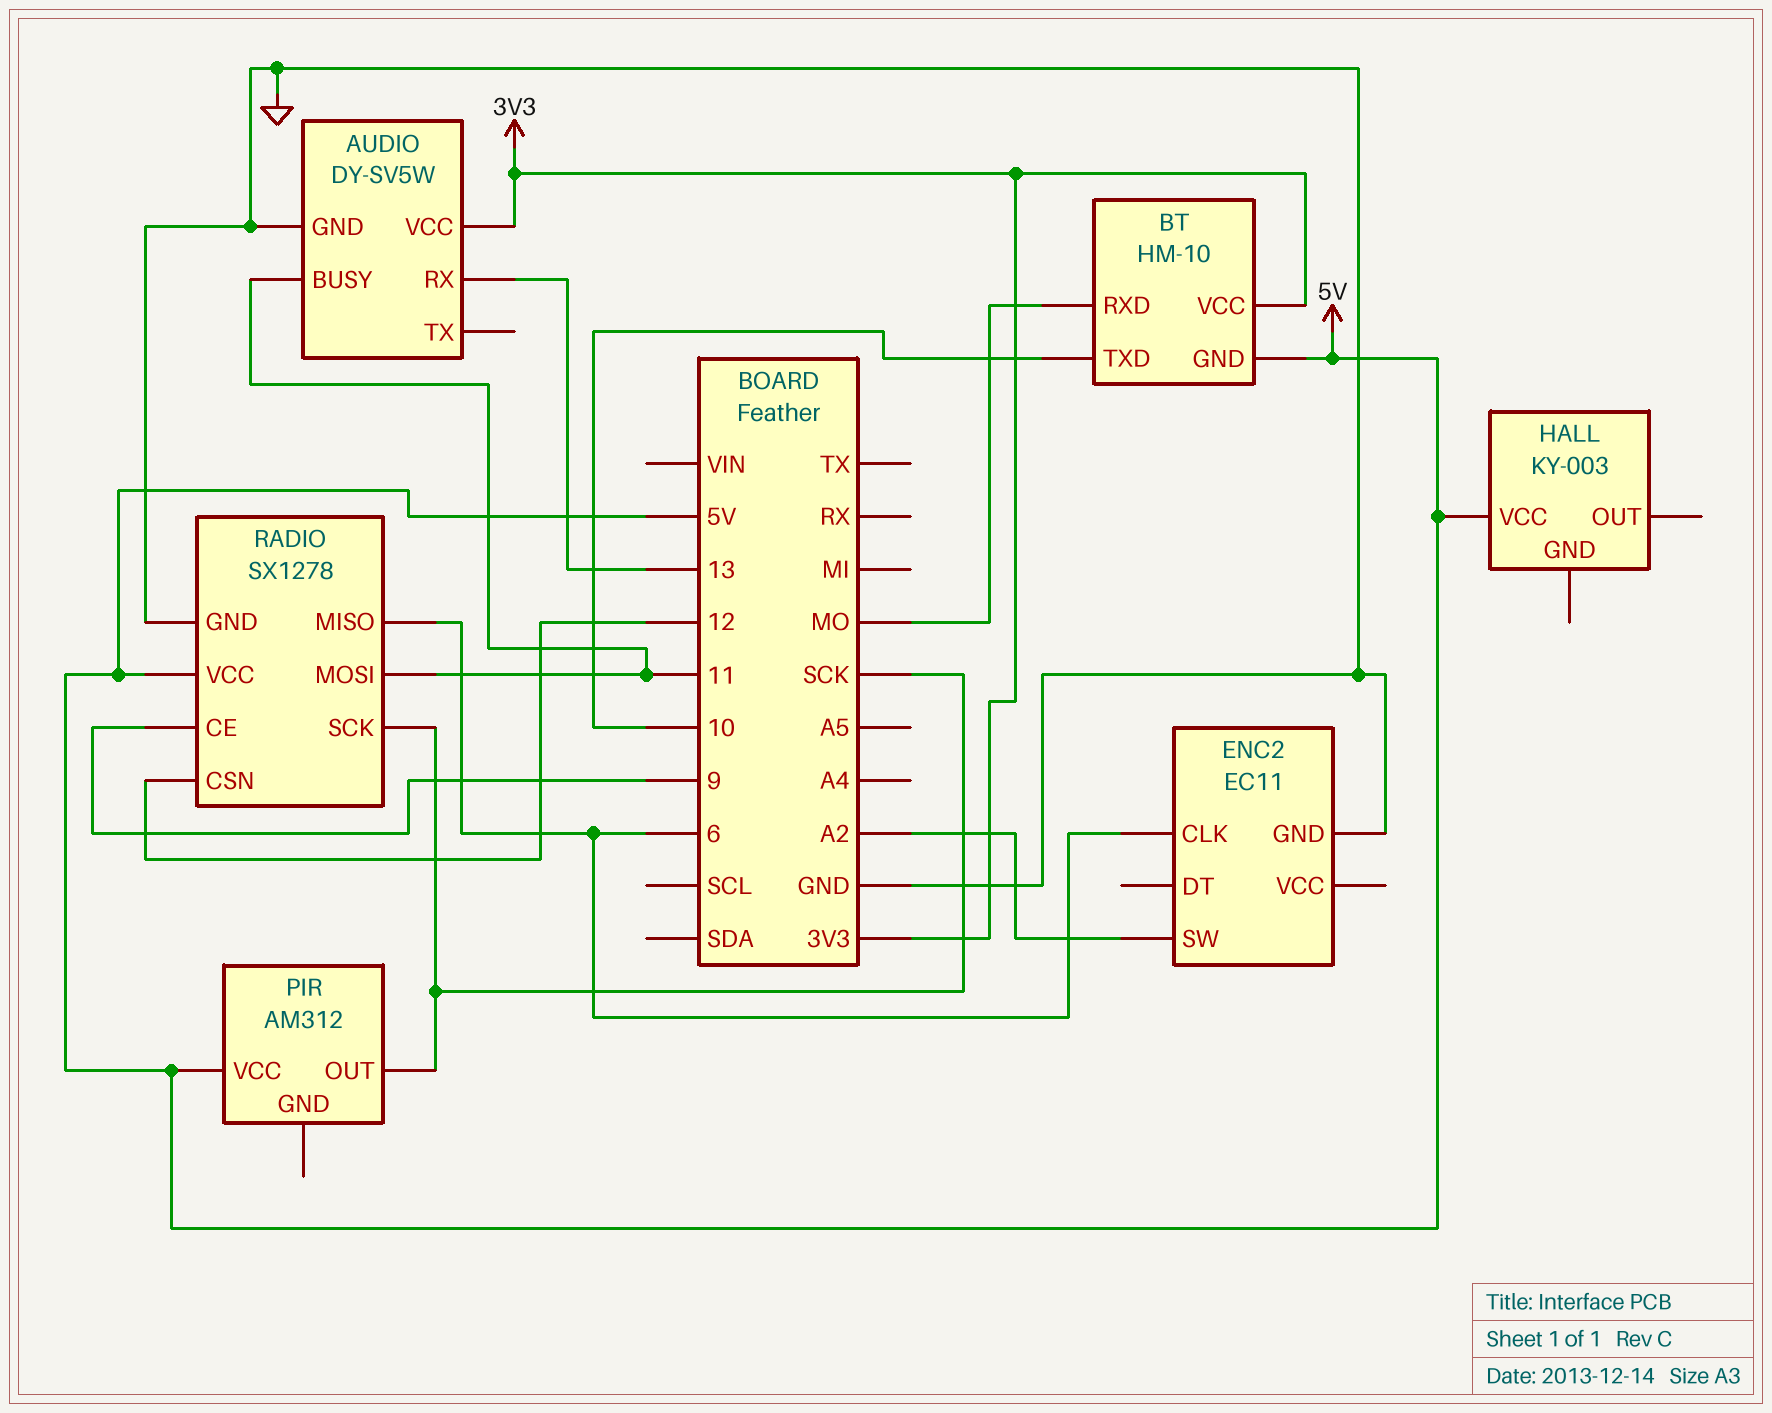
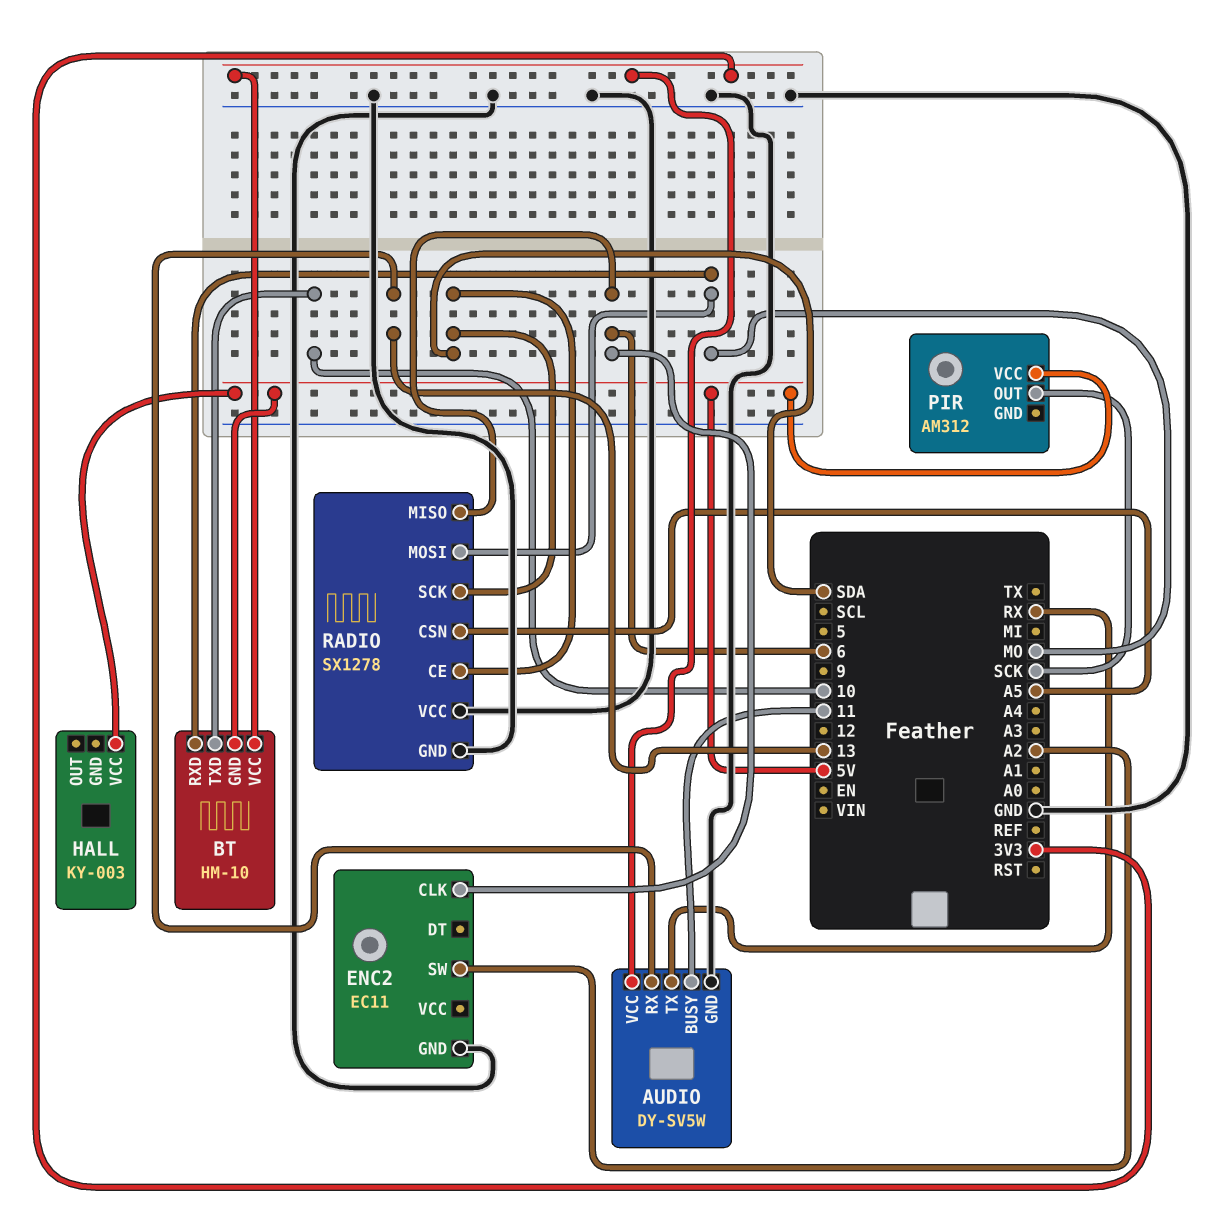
AUDIO pin TX: none -> RX
RADIO pin CE: 9 -> SDA
RADIO pin CSN: 12 -> A5
RADIO pin MOSI: 11 -> MO
RADIO pin SCK: SCK -> SDA
RADIO pin VCC: 5V -> GND

